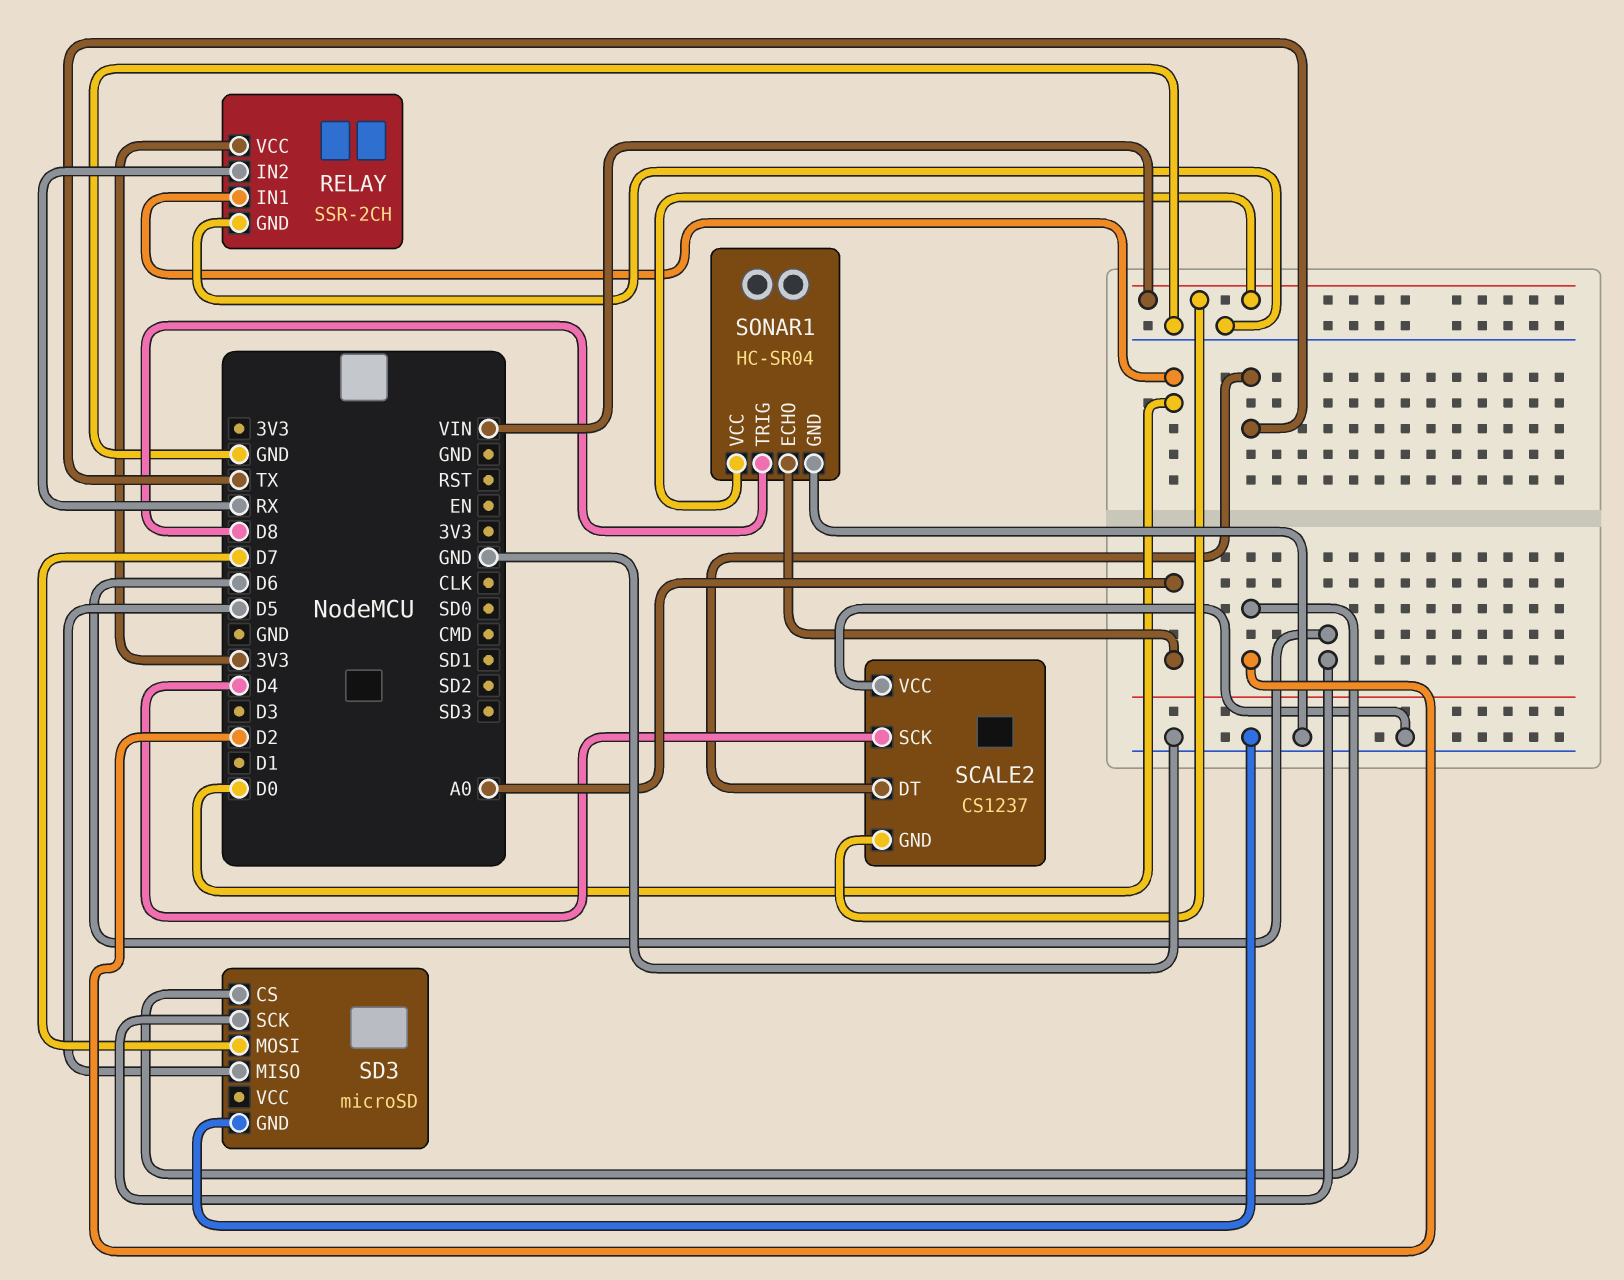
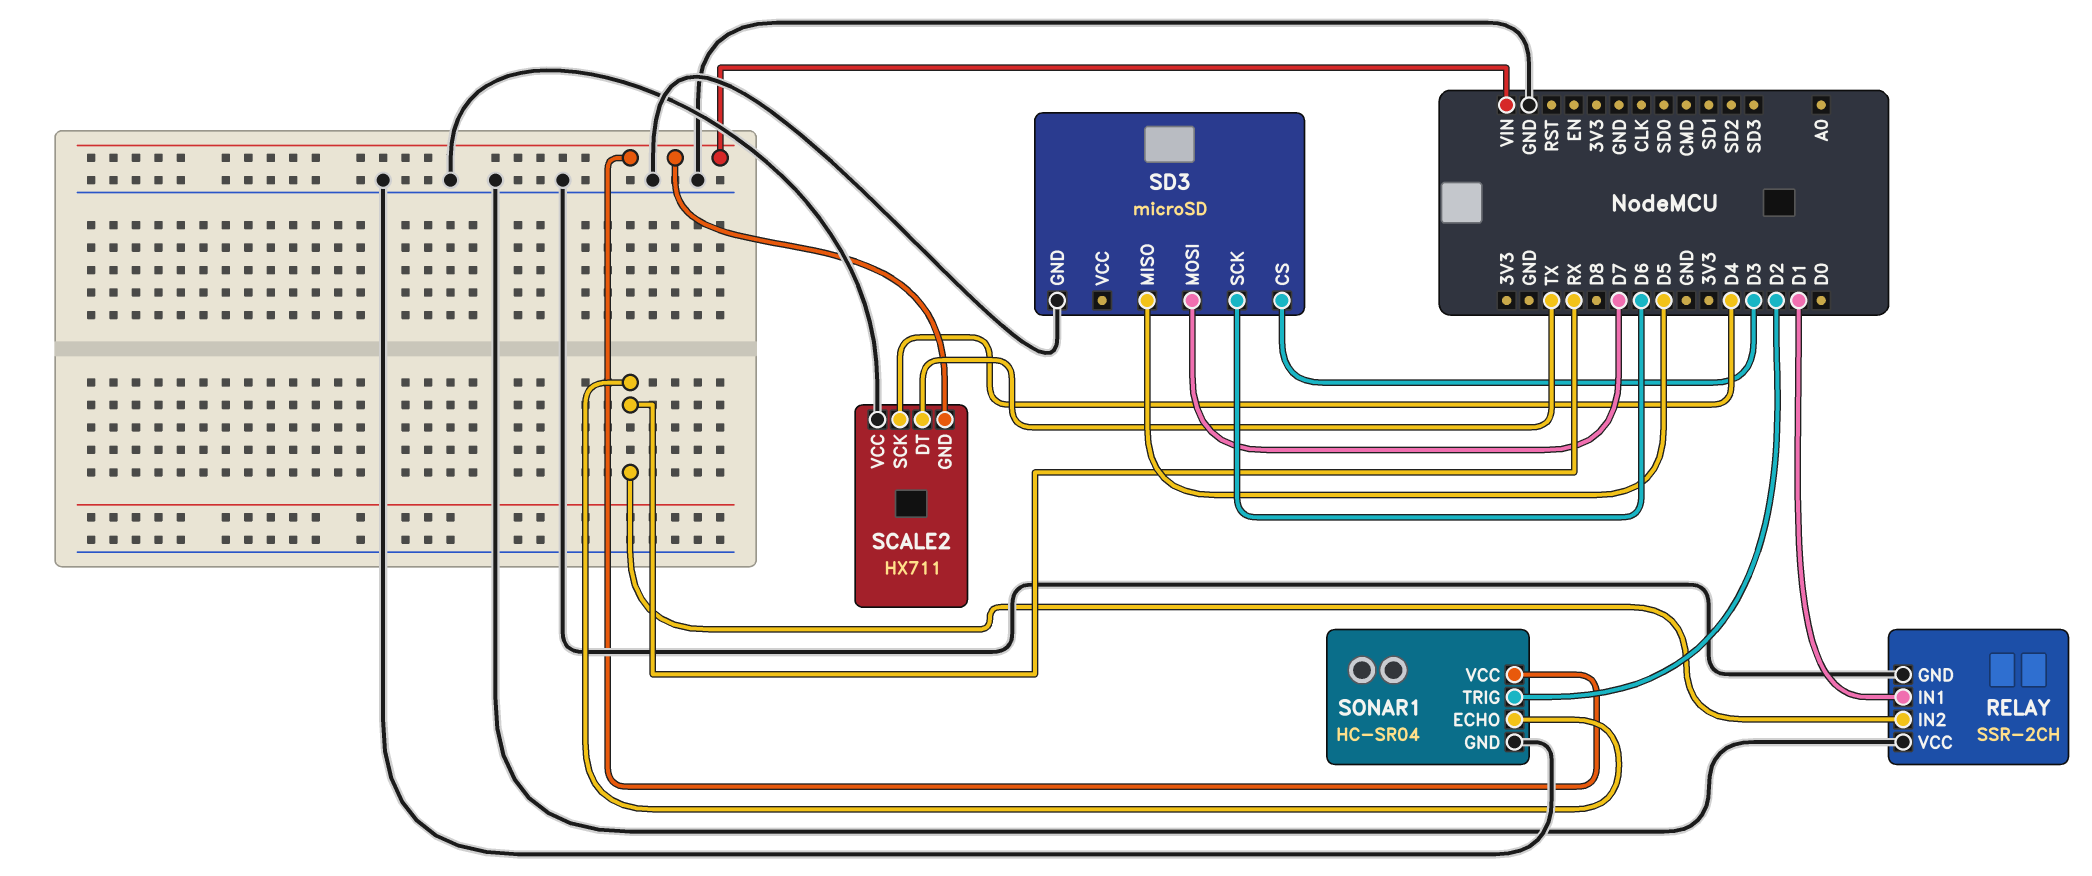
RELAY pin IN1: D0 -> D1
RELAY pin VCC: 3V3 -> GND
SCALE2: CS1237 -> HX711
SD3 pin CS: D2 -> D3
SONAR1 pin ECHO: A0 -> RX
SONAR1 pin TRIG: D8 -> D2

